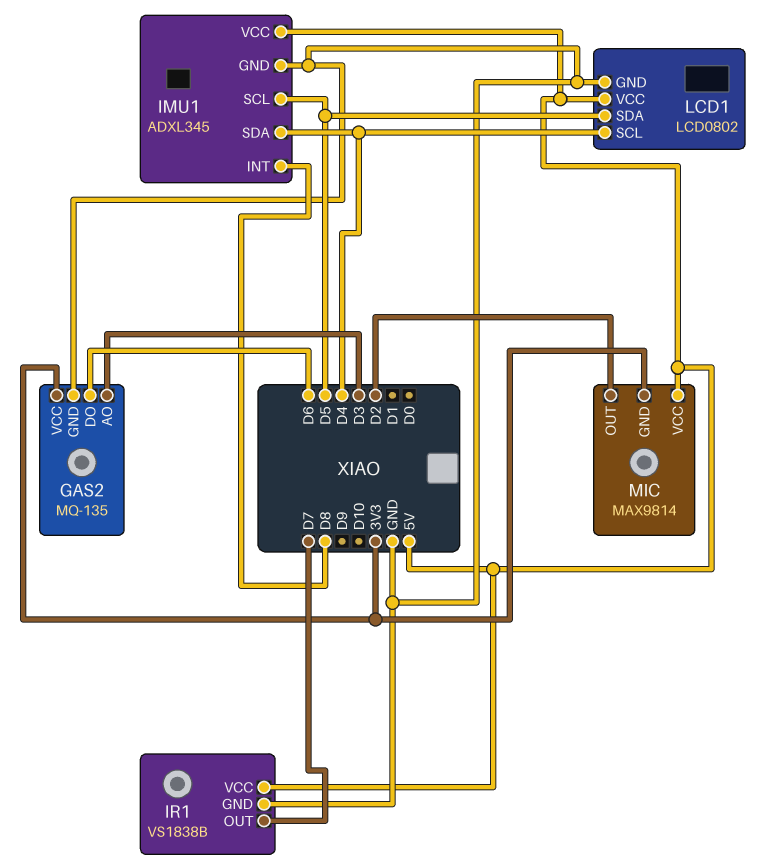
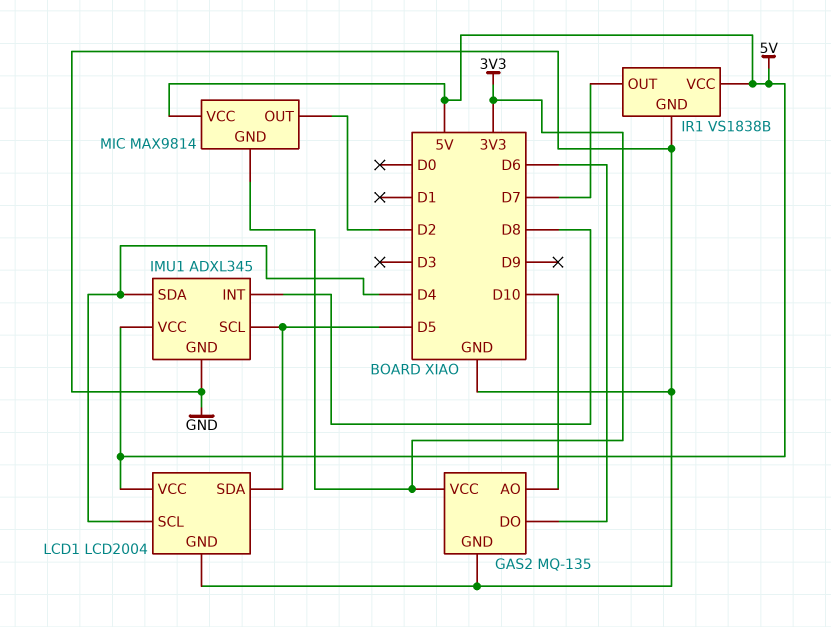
GAS2 pin AO: D3 -> D10
LCD1: LCD0802 -> LCD2004

